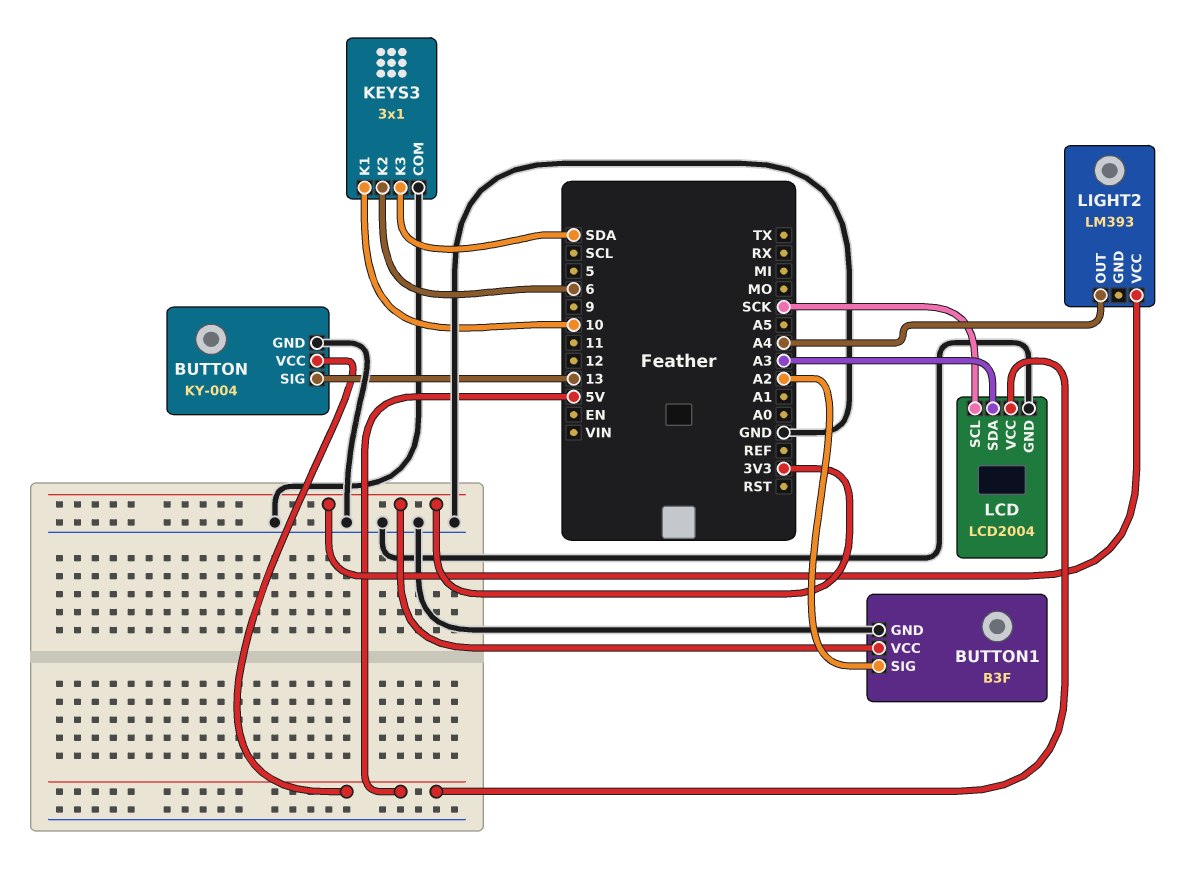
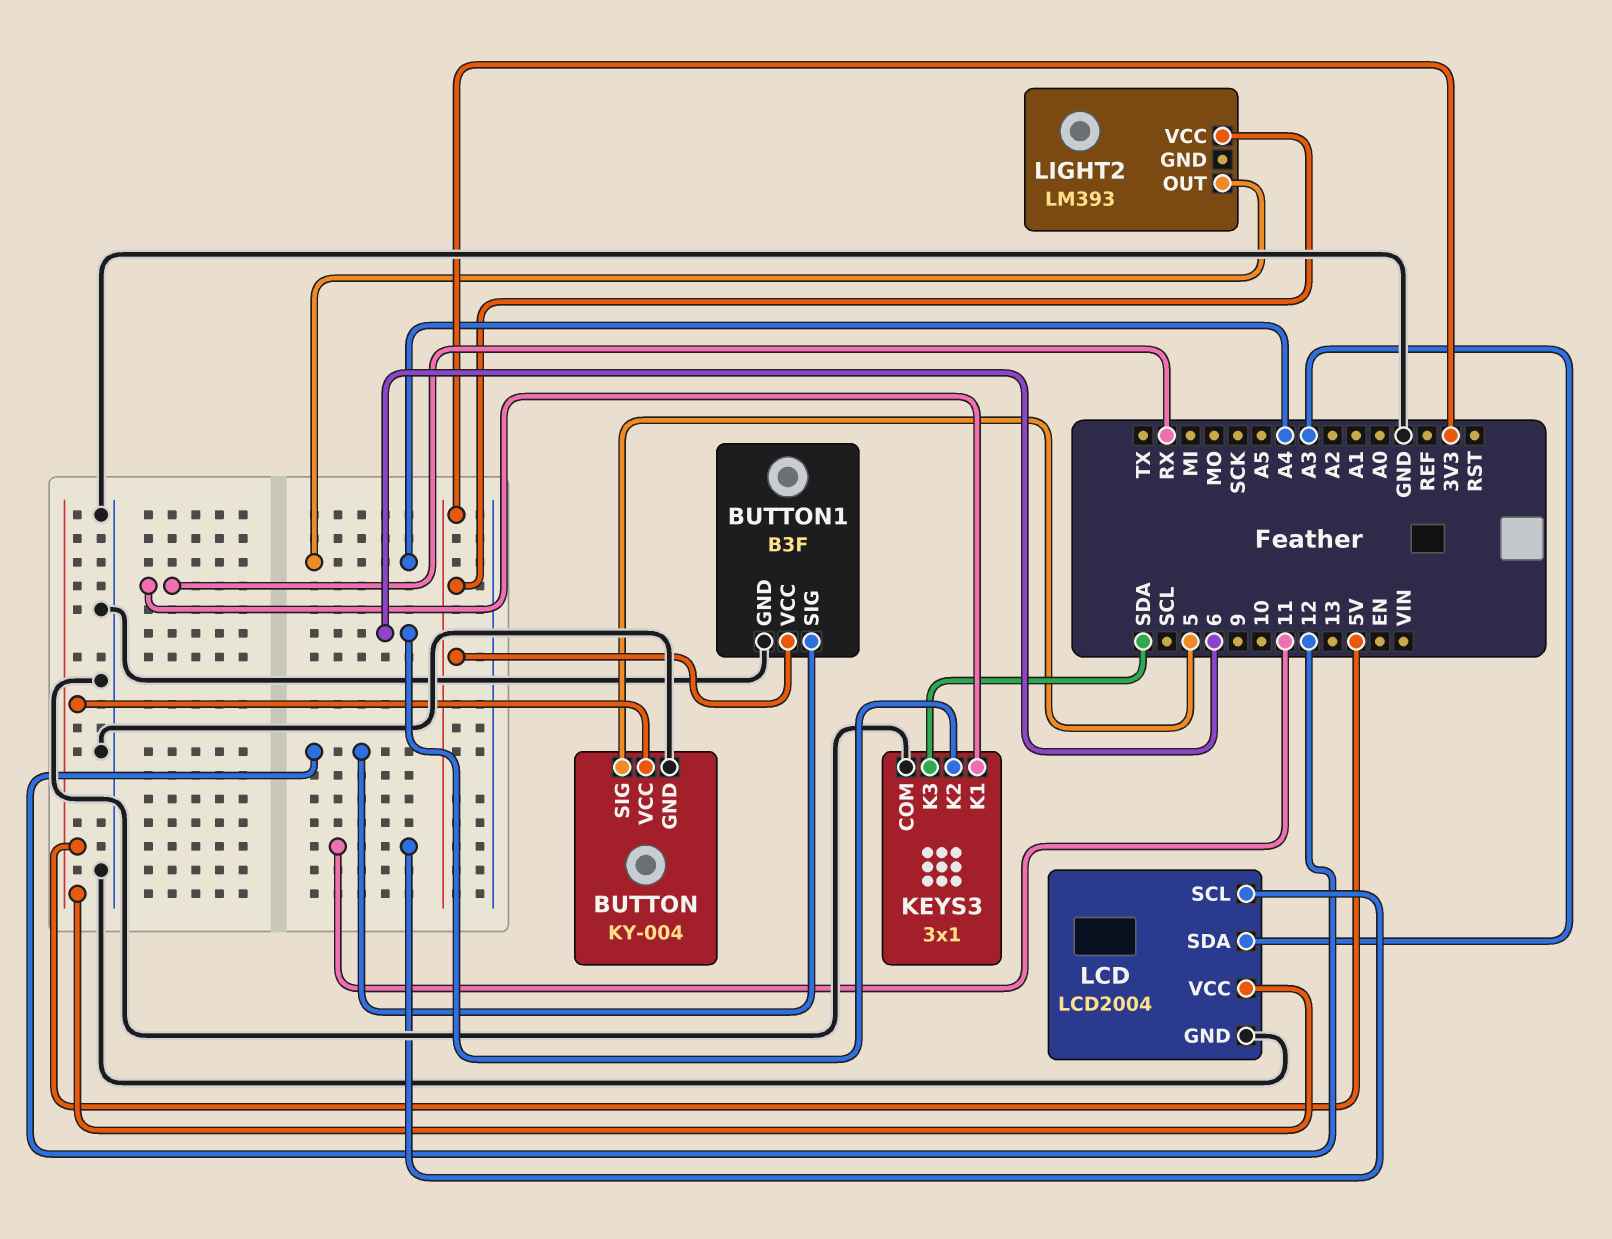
BUTTON pin SIG: 13 -> 5
BUTTON1 pin SIG: A2 -> 12
KEYS3 pin K1: 10 -> RX
LCD pin SCL: SCK -> 11

